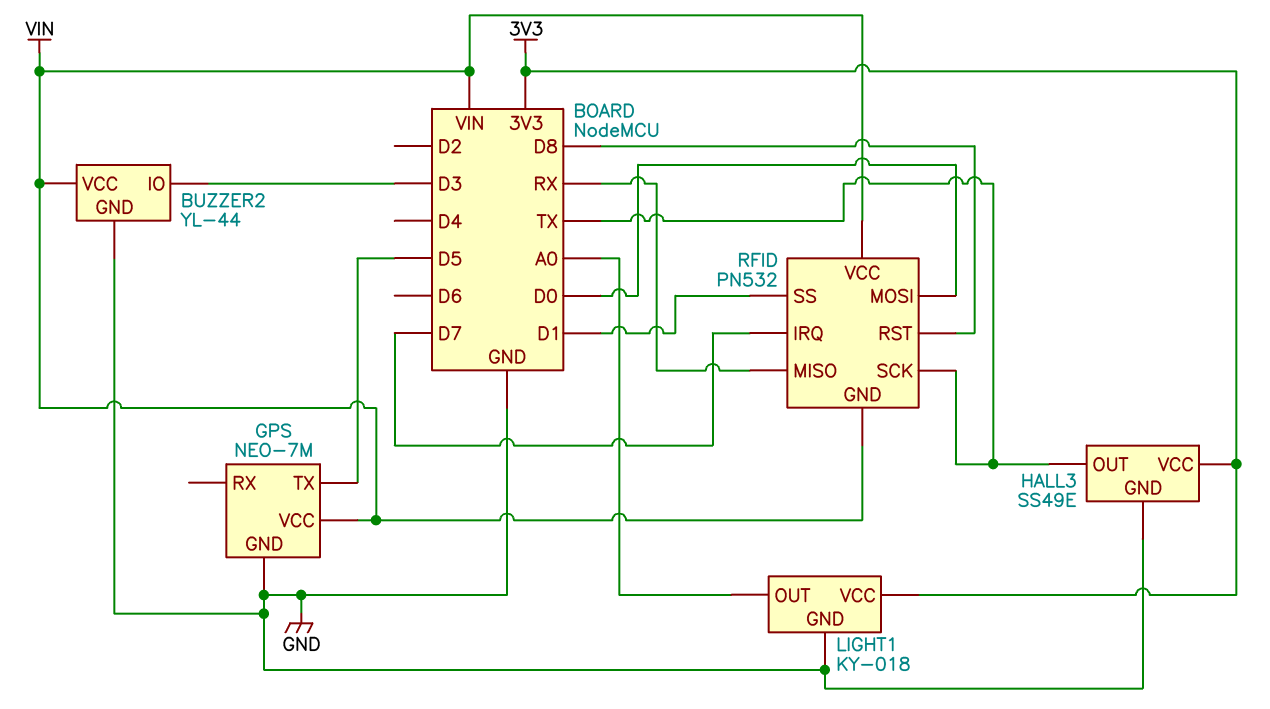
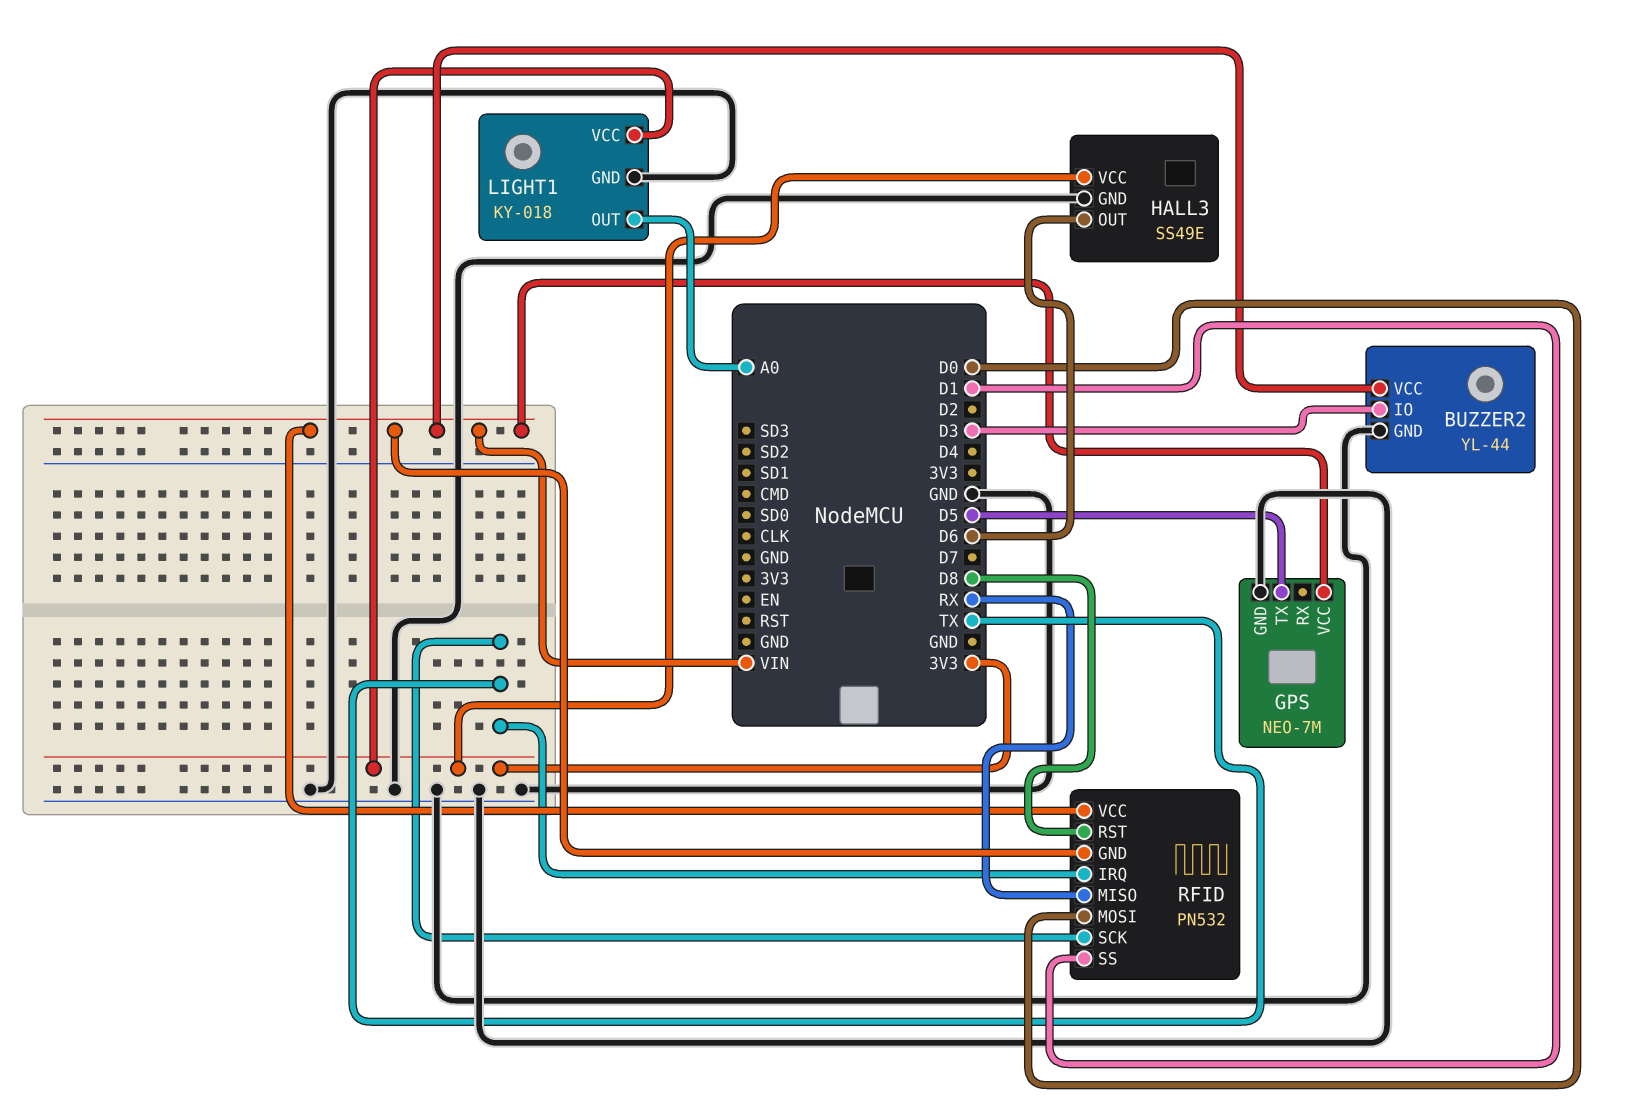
HALL3 pin OUT: TX -> D6
RFID pin IRQ: D7 -> TX

